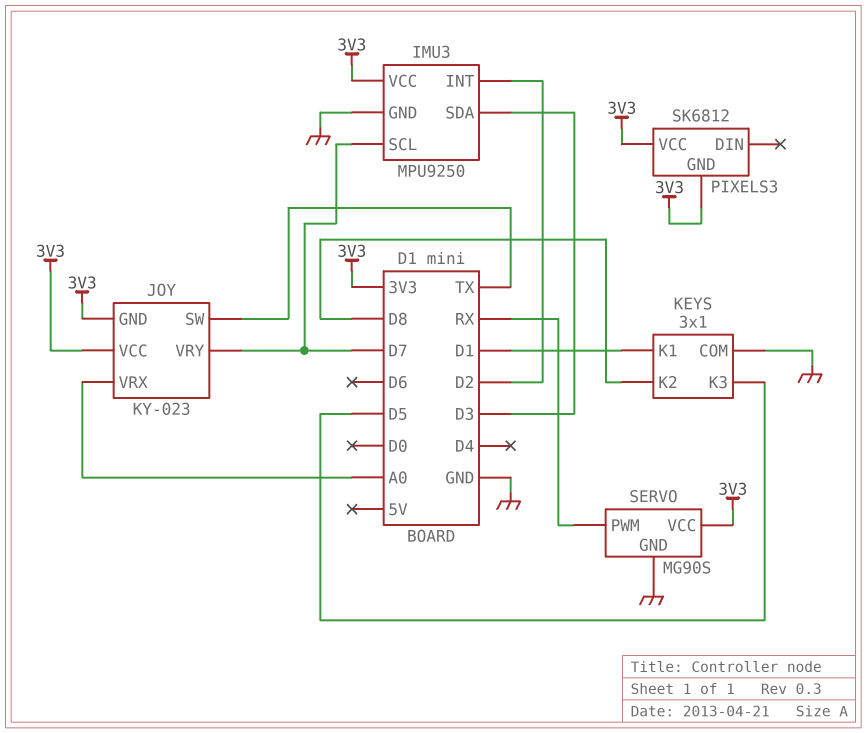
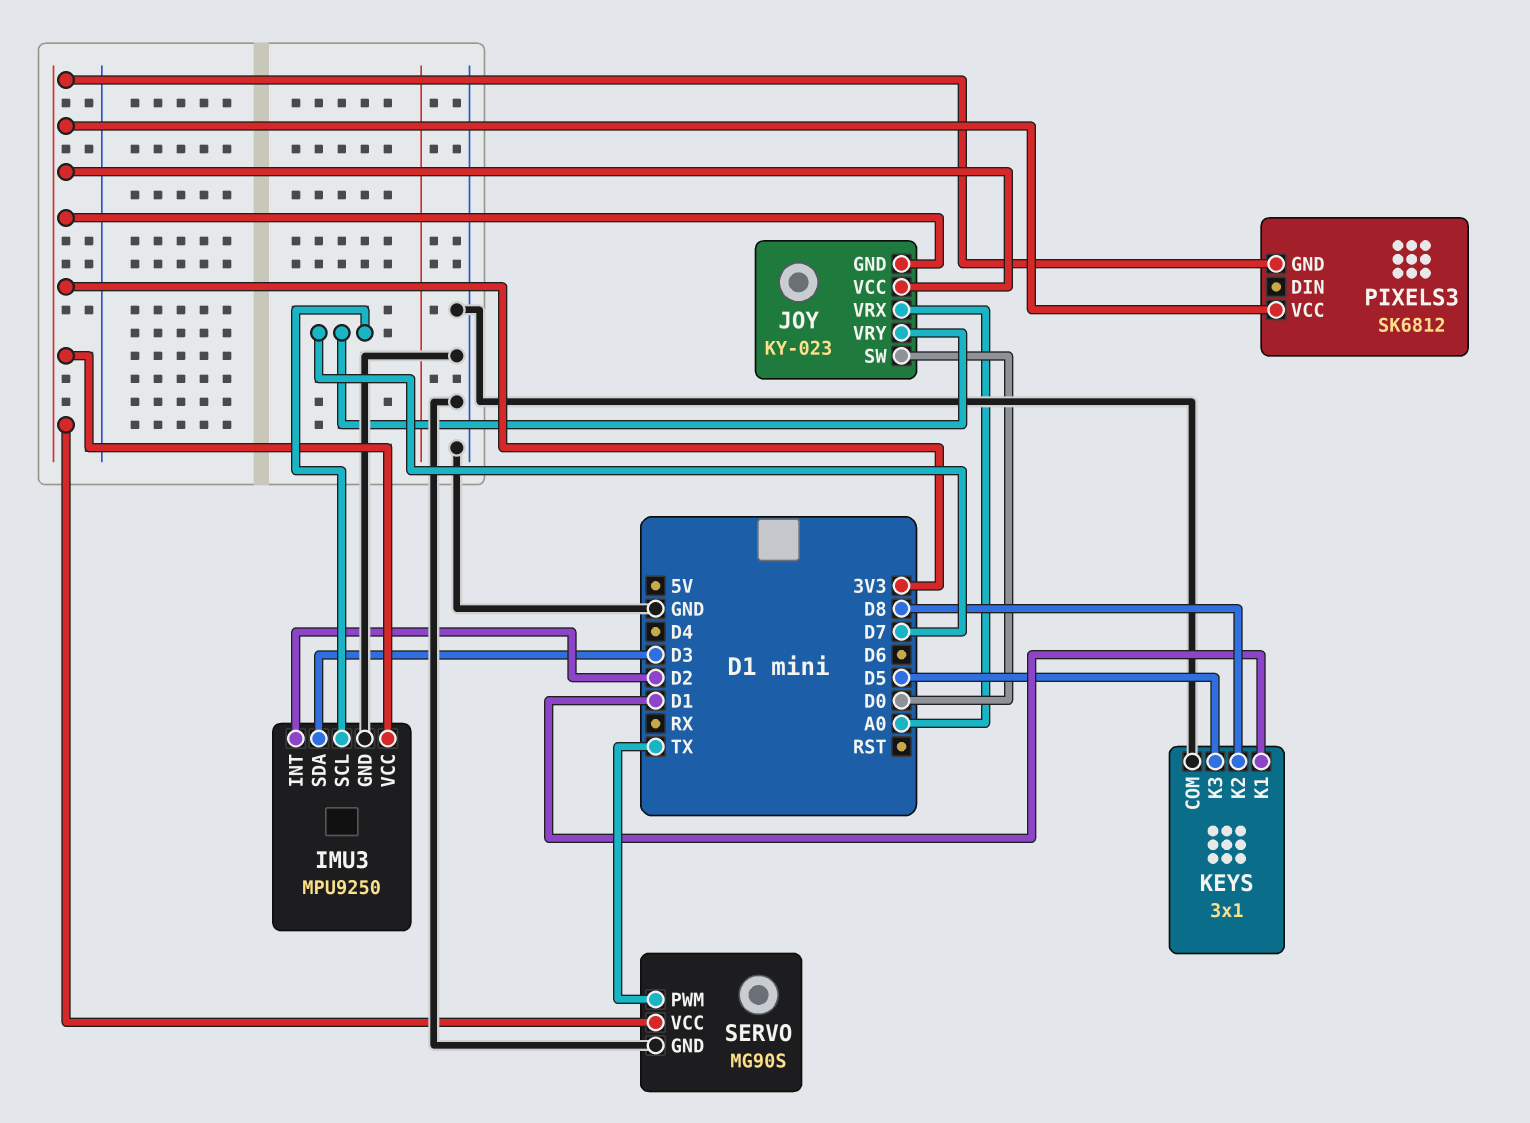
JOY pin SW: TX -> D0
SERVO pin PWM: RX -> TX

